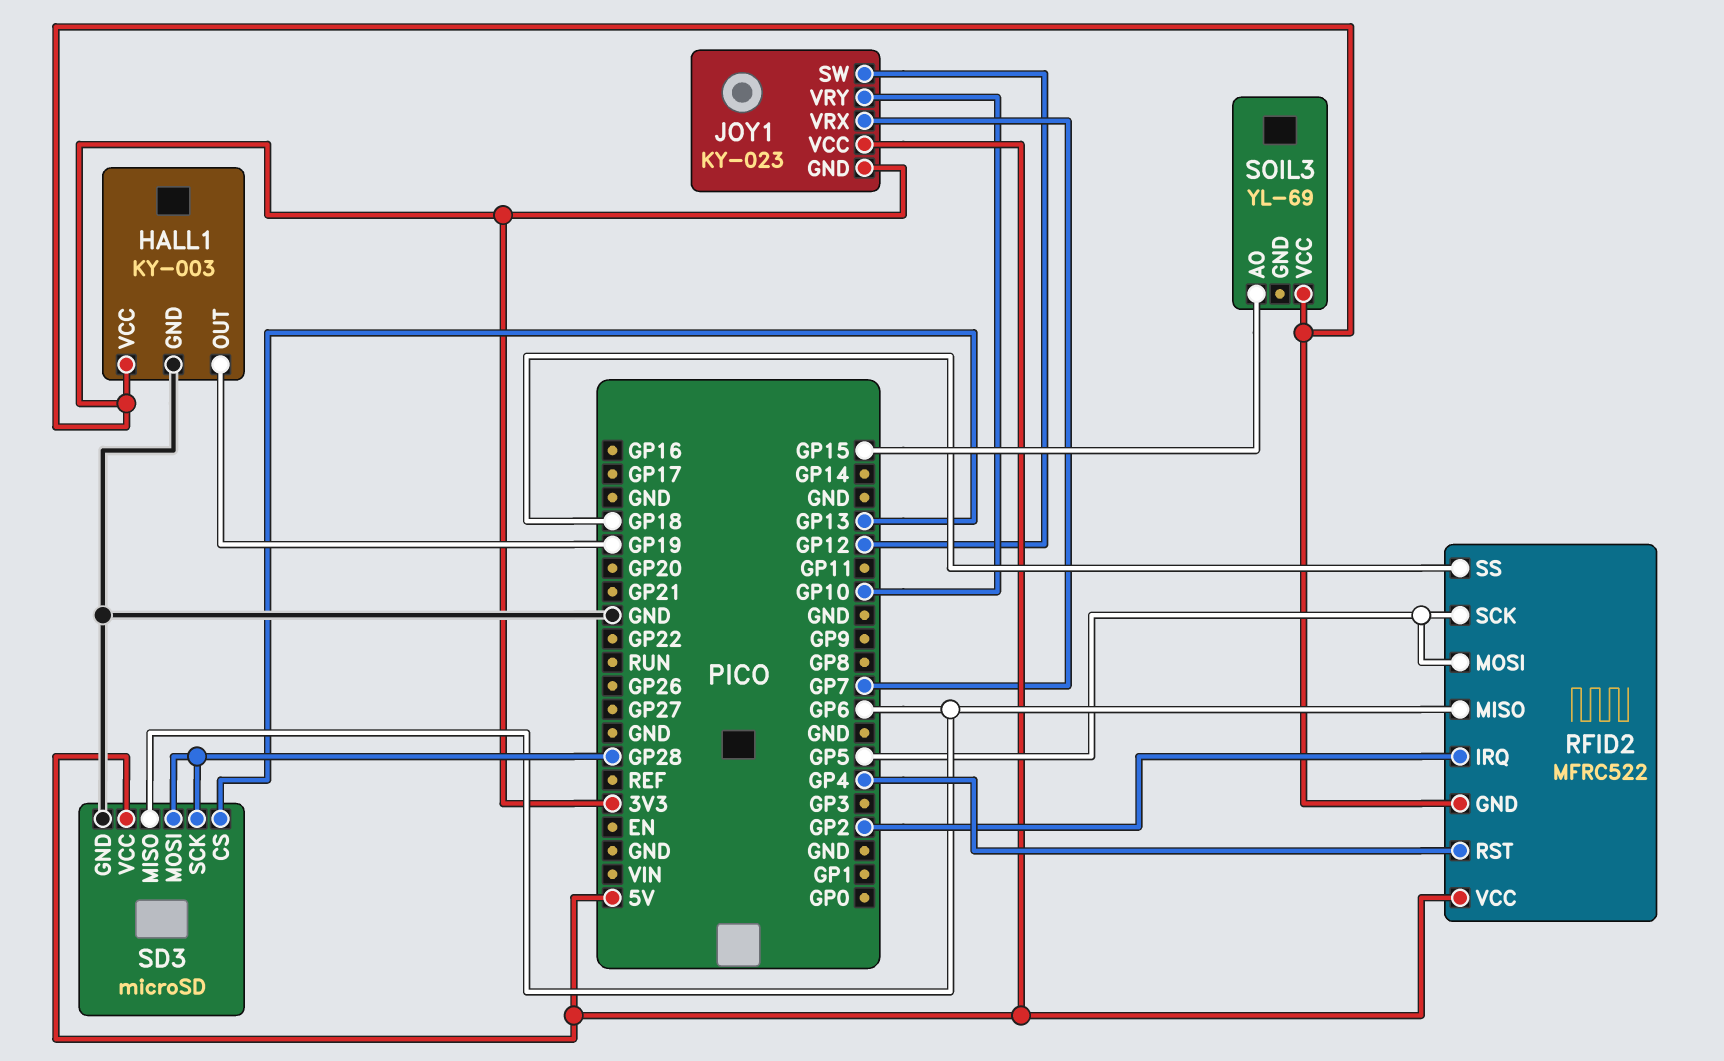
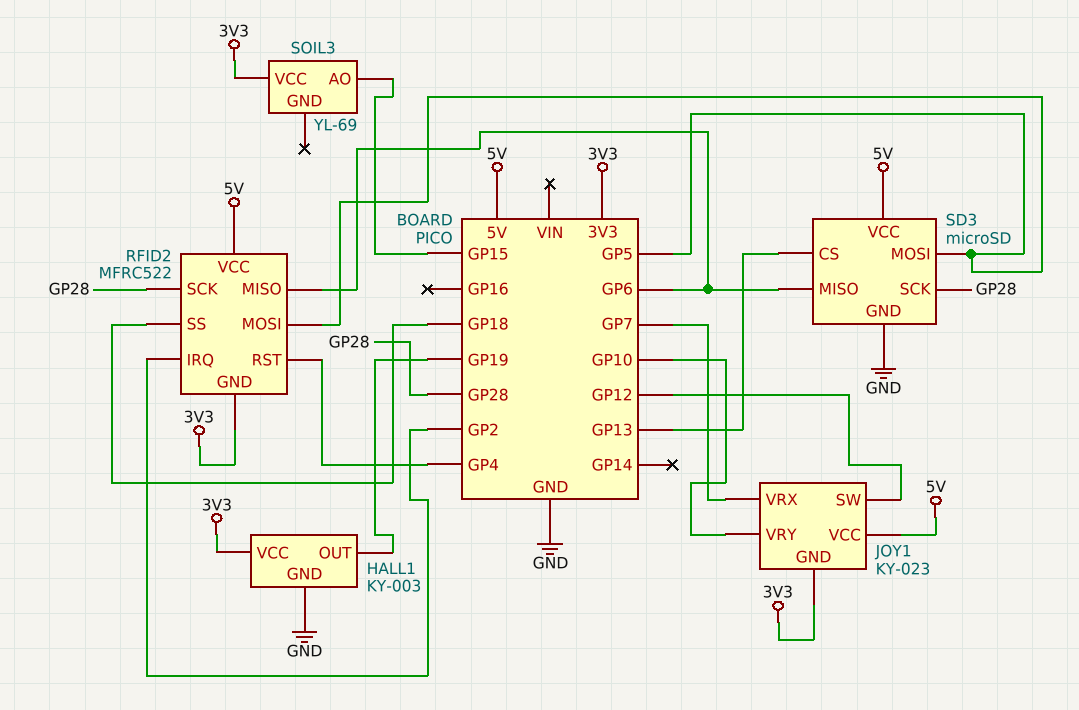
RFID2 pin SCK: GP5 -> GP28
SD3 pin MOSI: GP28 -> GP5

